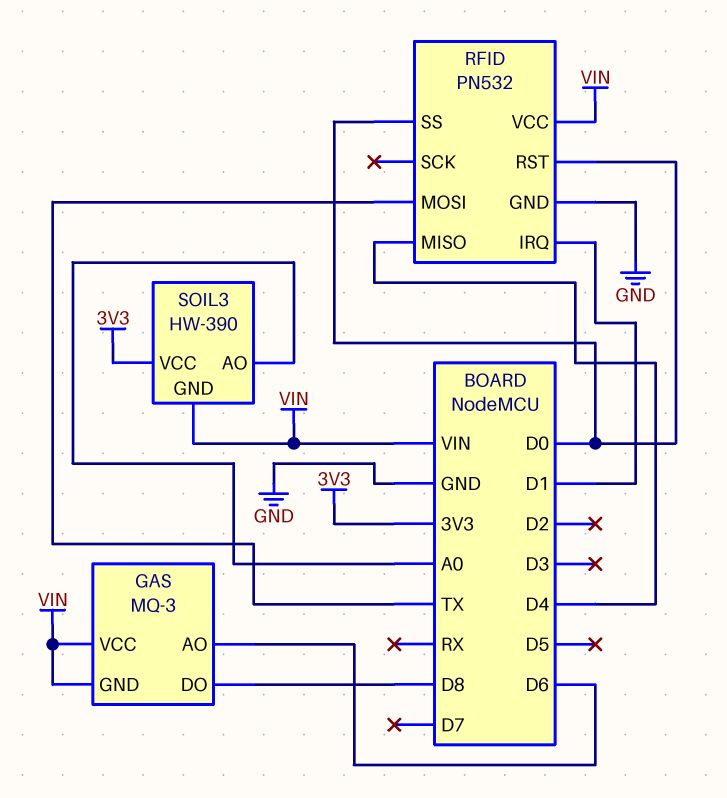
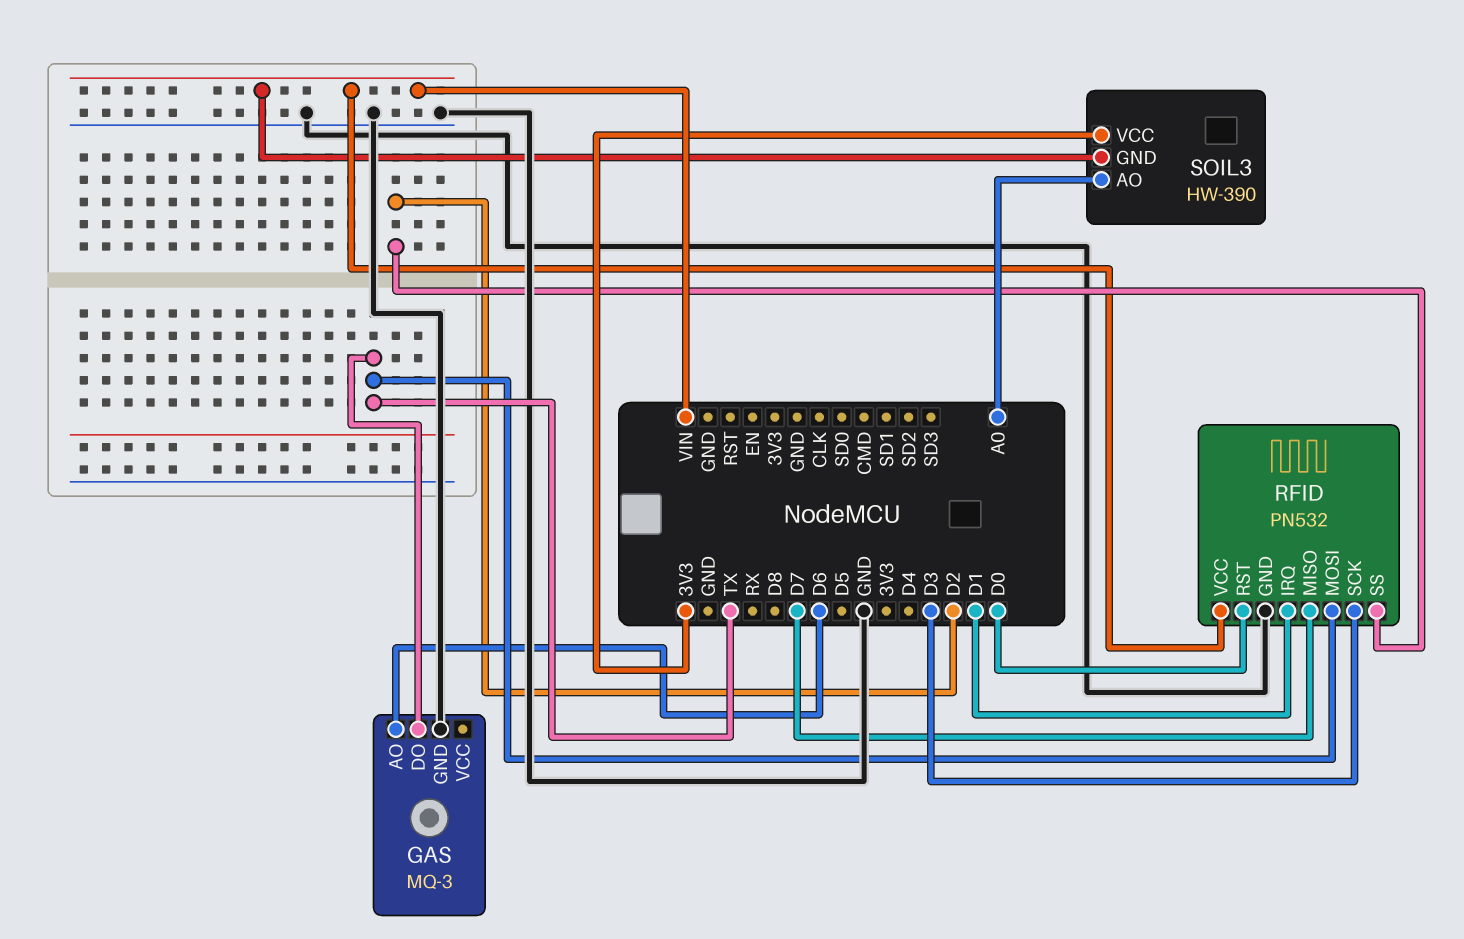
GAS pin DO: D8 -> TX
GAS pin GND: VIN -> GND
GAS pin VCC: VIN -> none
RFID pin MISO: D4 -> D7
RFID pin SCK: none -> D3
RFID pin SS: D0 -> D2

